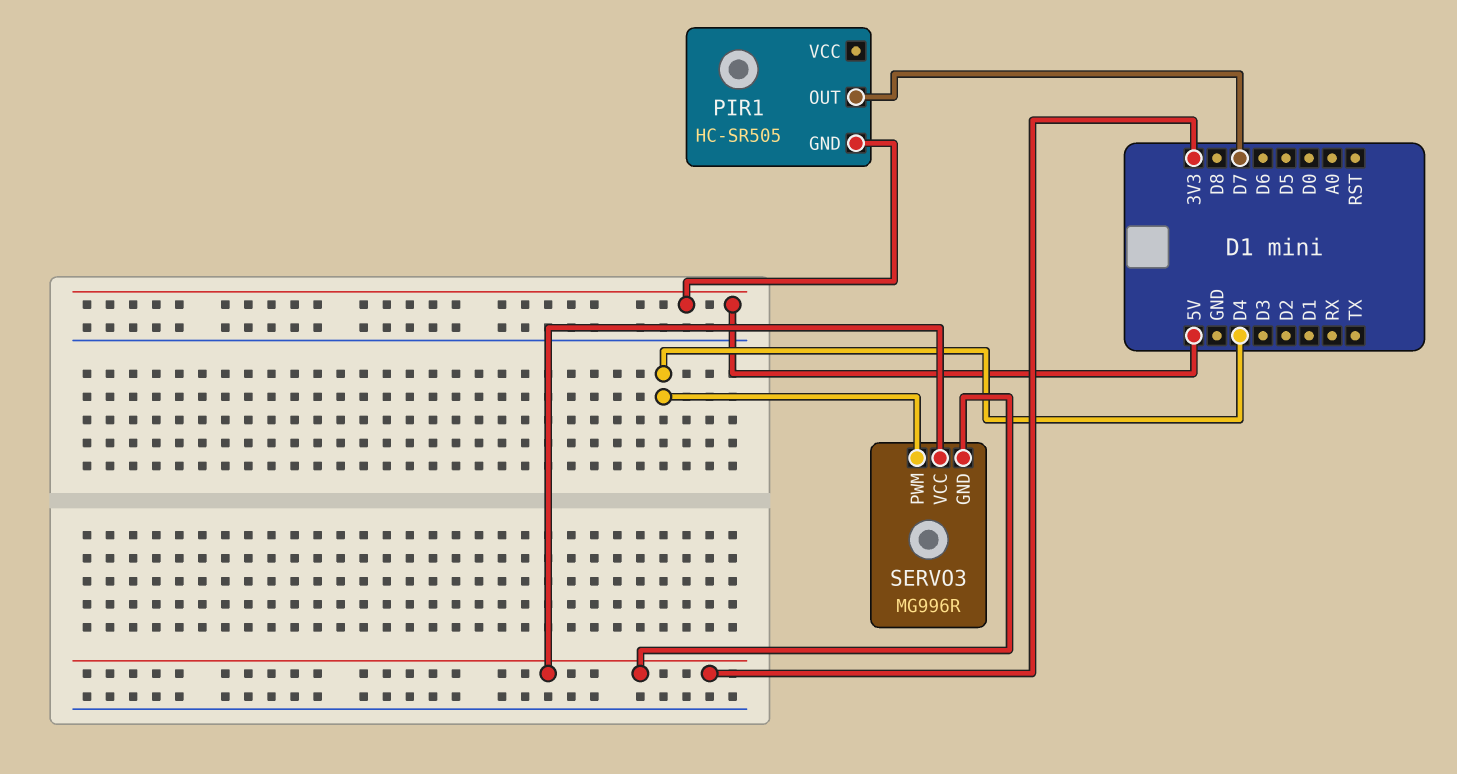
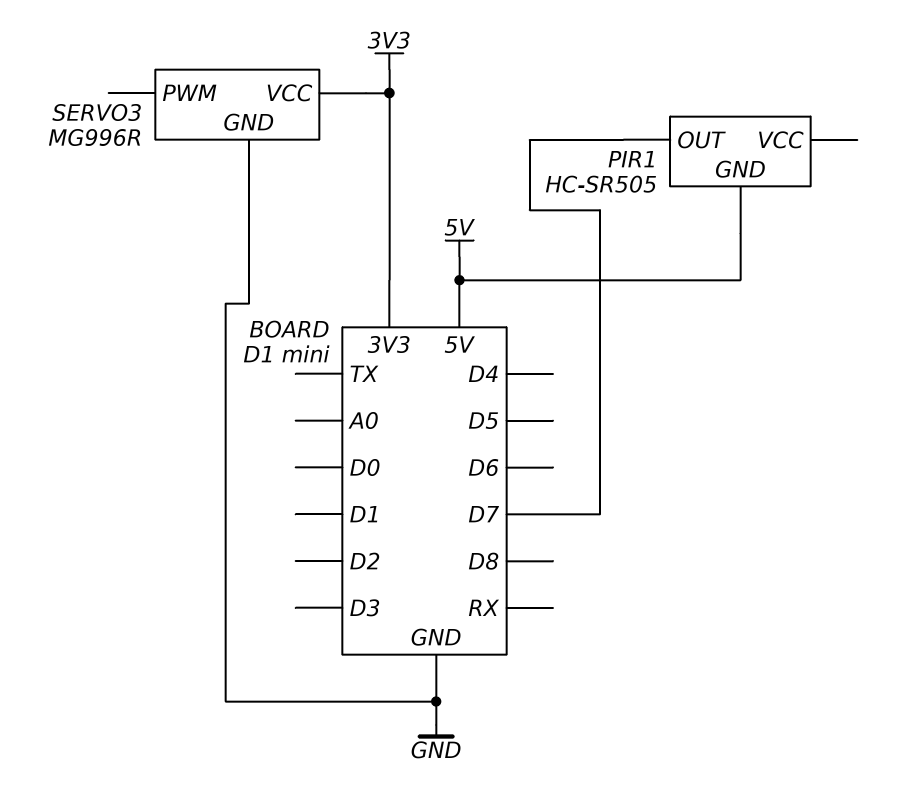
SERVO3 pin GND: 3V3 -> GND
SERVO3 pin PWM: D4 -> none

